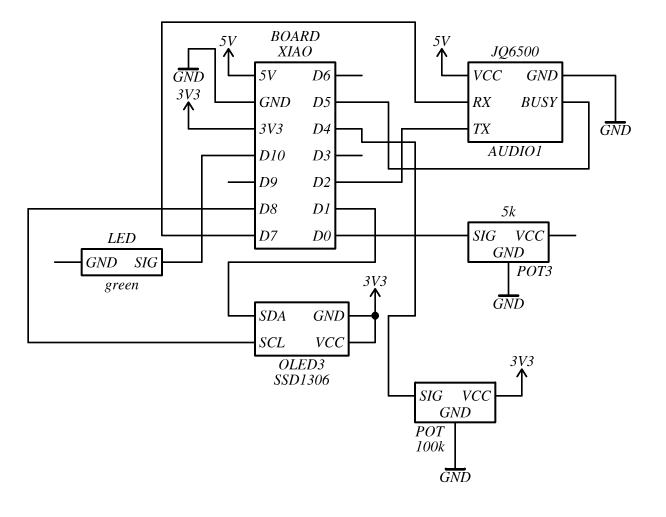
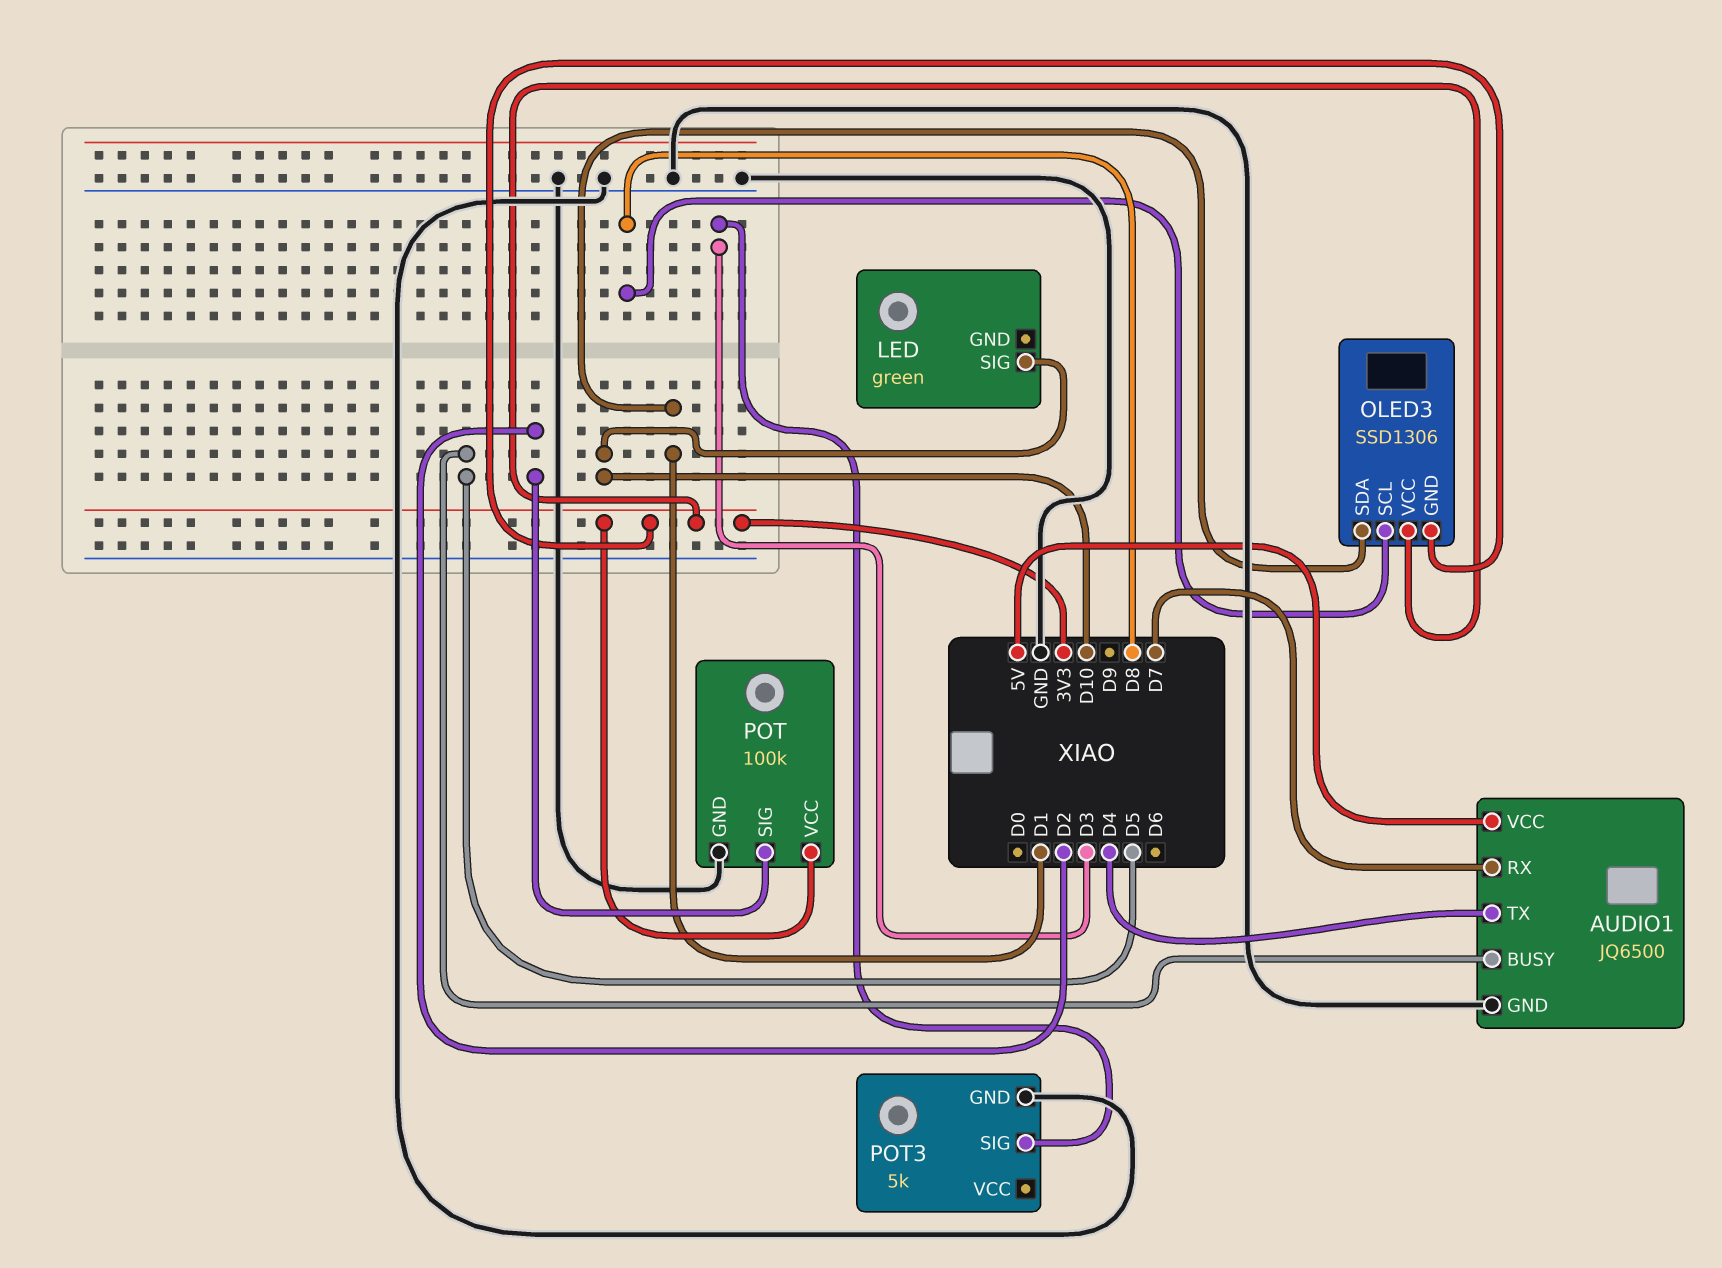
AUDIO1 pin TX: D2 -> D4
POT pin SIG: D4 -> D2
POT3 pin SIG: D0 -> D3

